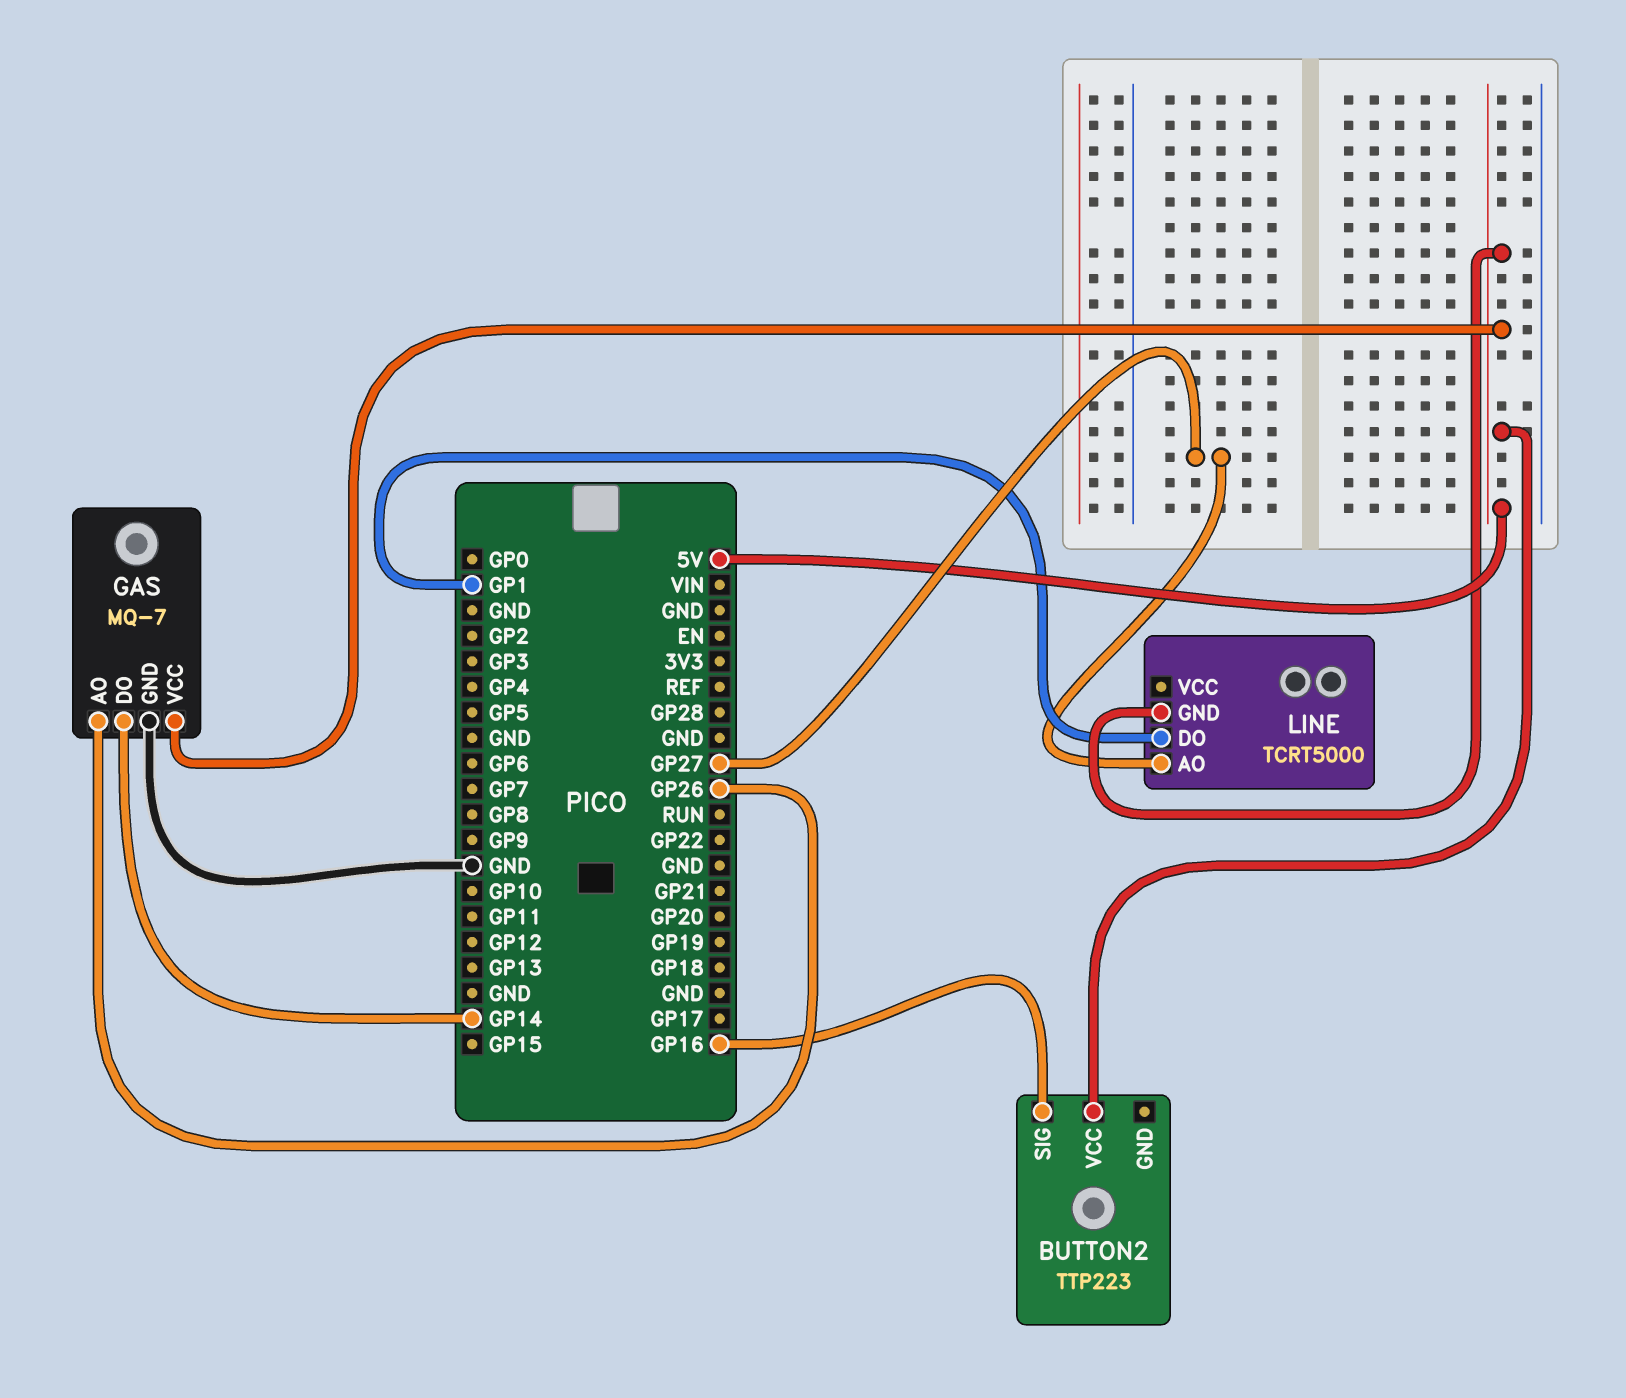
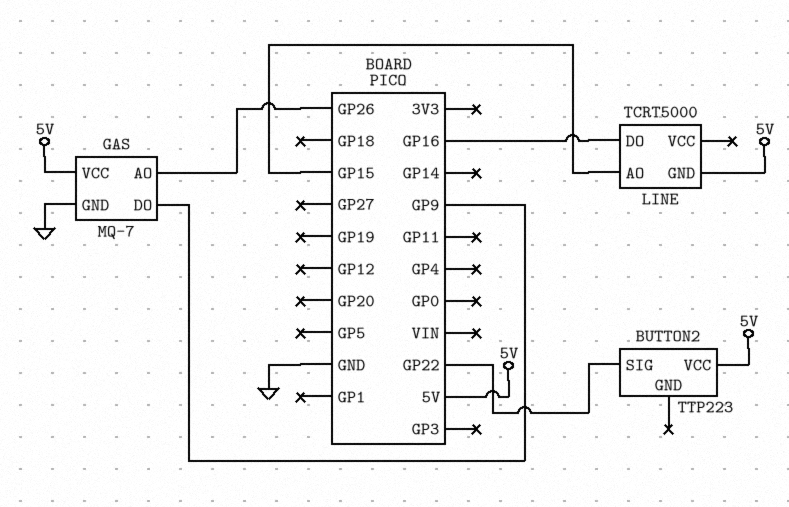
BUTTON2 pin SIG: GP16 -> GP22
GAS pin DO: GP14 -> GP9
LINE pin AO: GP27 -> GP15
LINE pin DO: GP1 -> GP16

